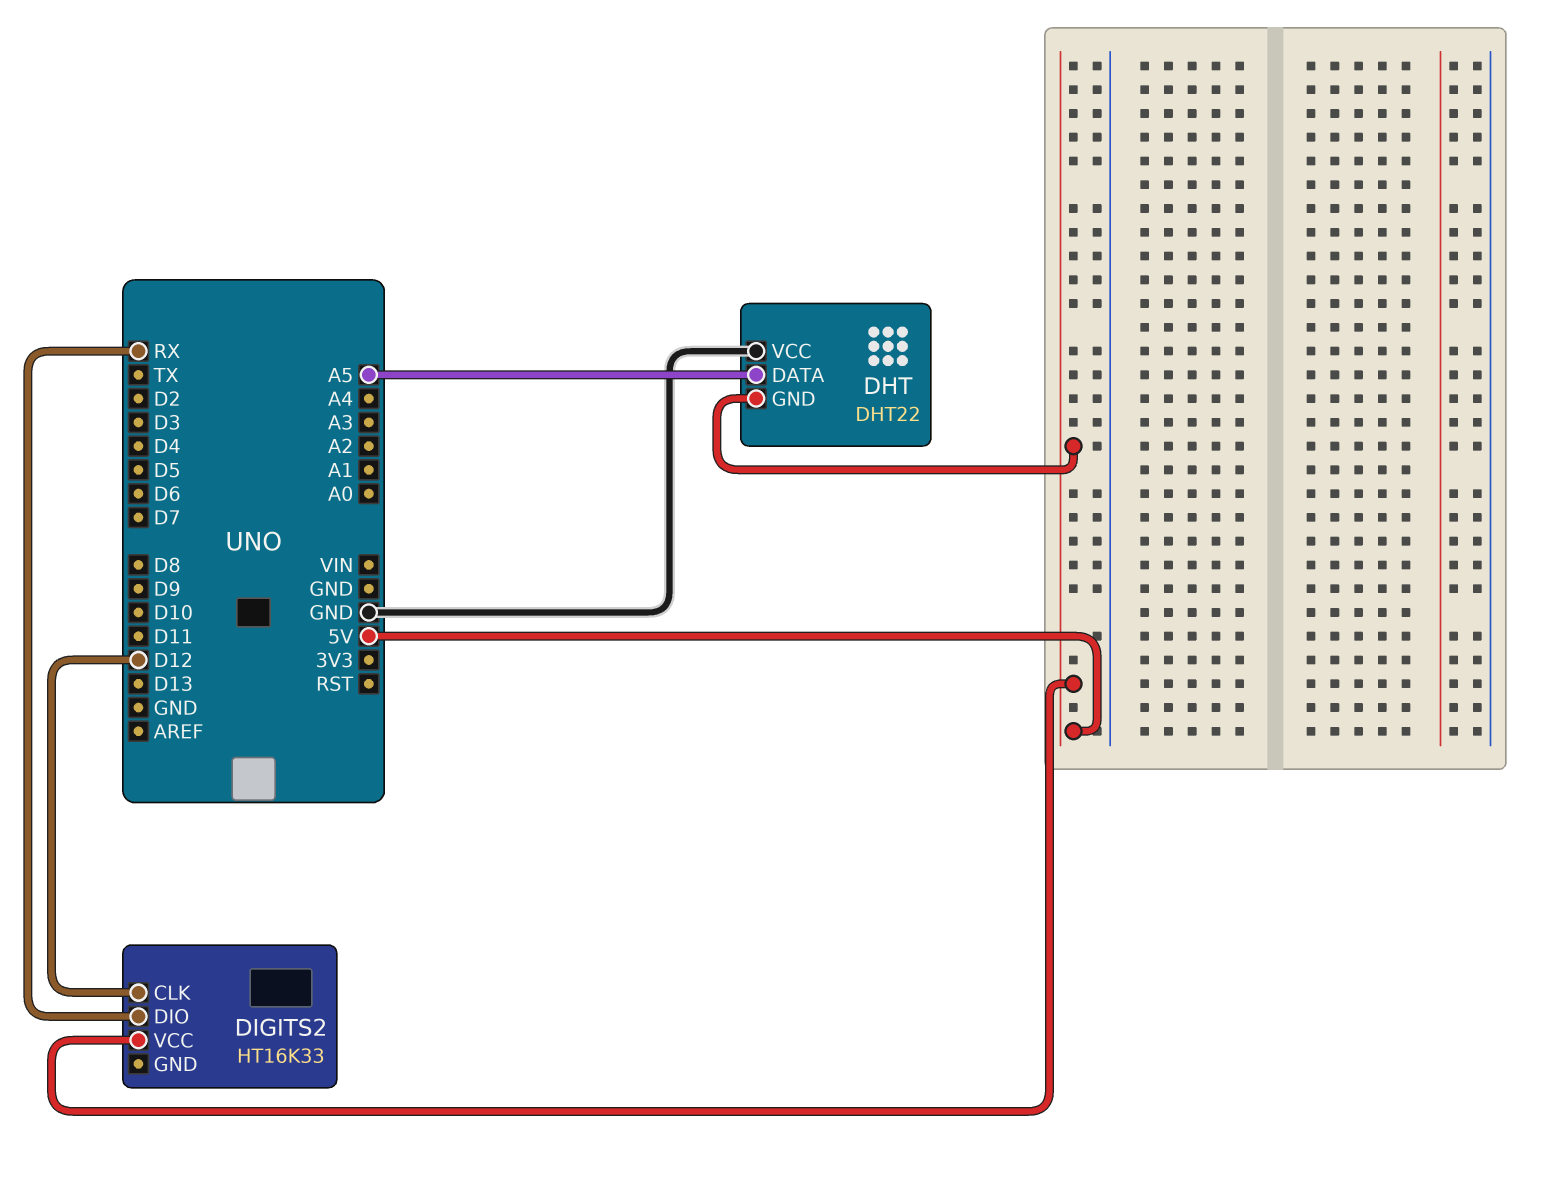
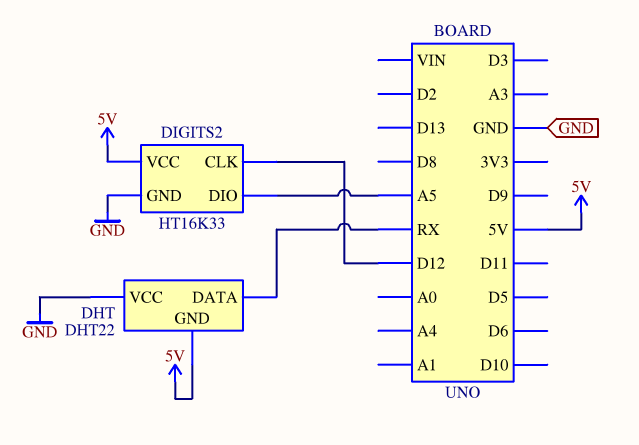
DHT pin DATA: A5 -> RX
DIGITS2 pin DIO: RX -> A5
DIGITS2 pin GND: none -> GND

